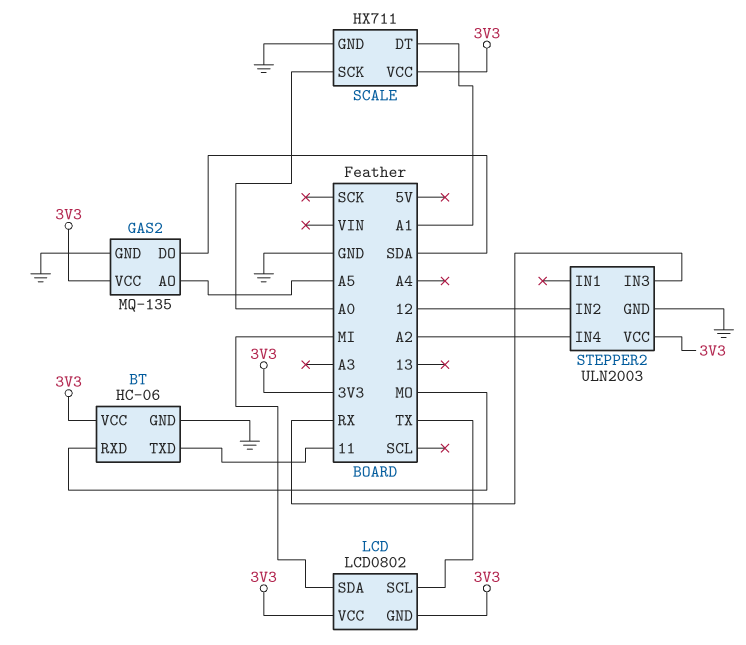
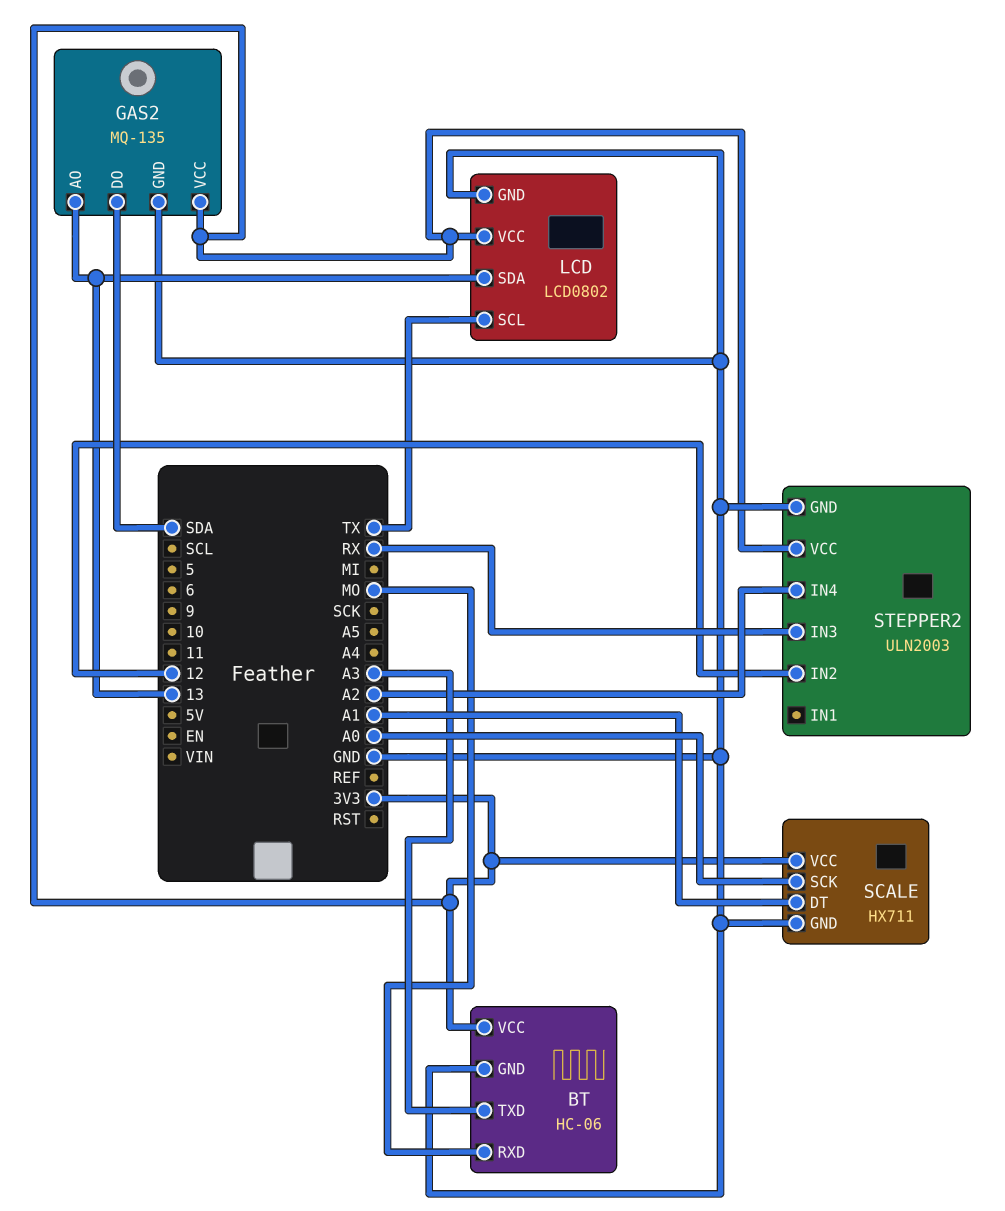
BT pin TXD: 11 -> A3
GAS2 pin AO: A5 -> 13
LCD pin GND: 3V3 -> GND
LCD pin SDA: MI -> 13

